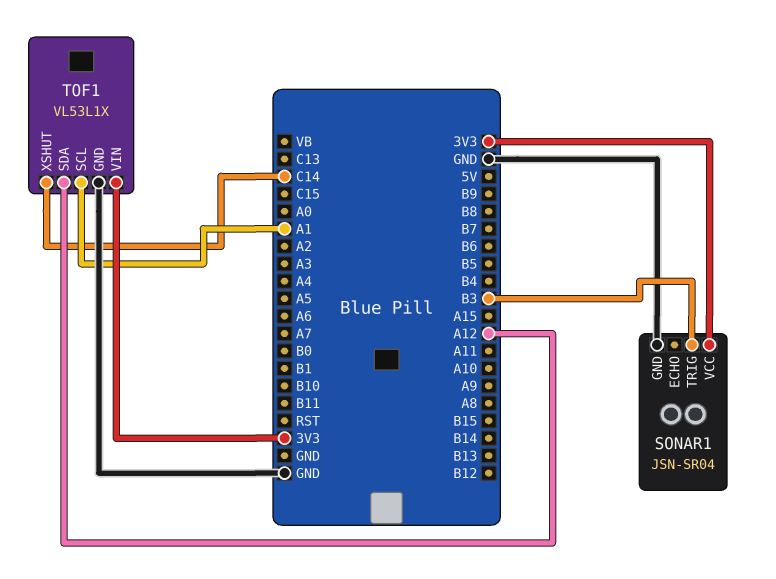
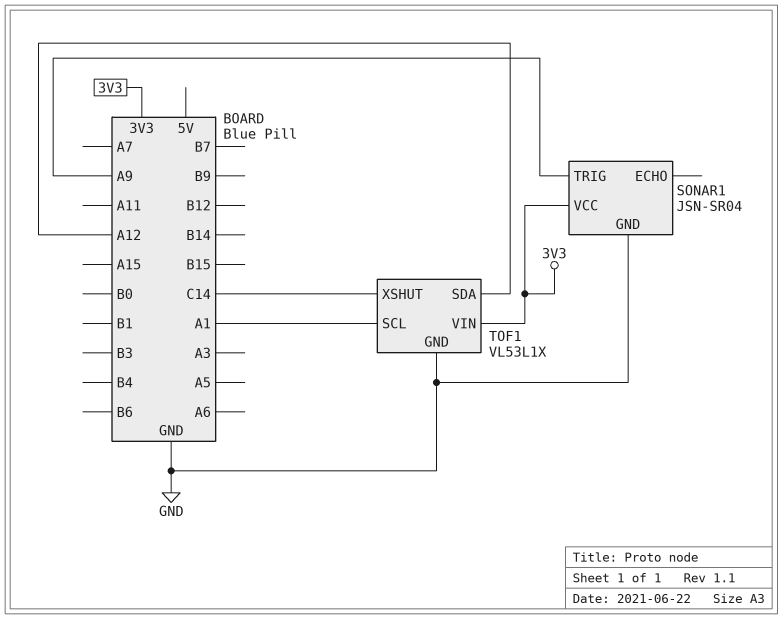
SONAR1 pin TRIG: B3 -> A9

